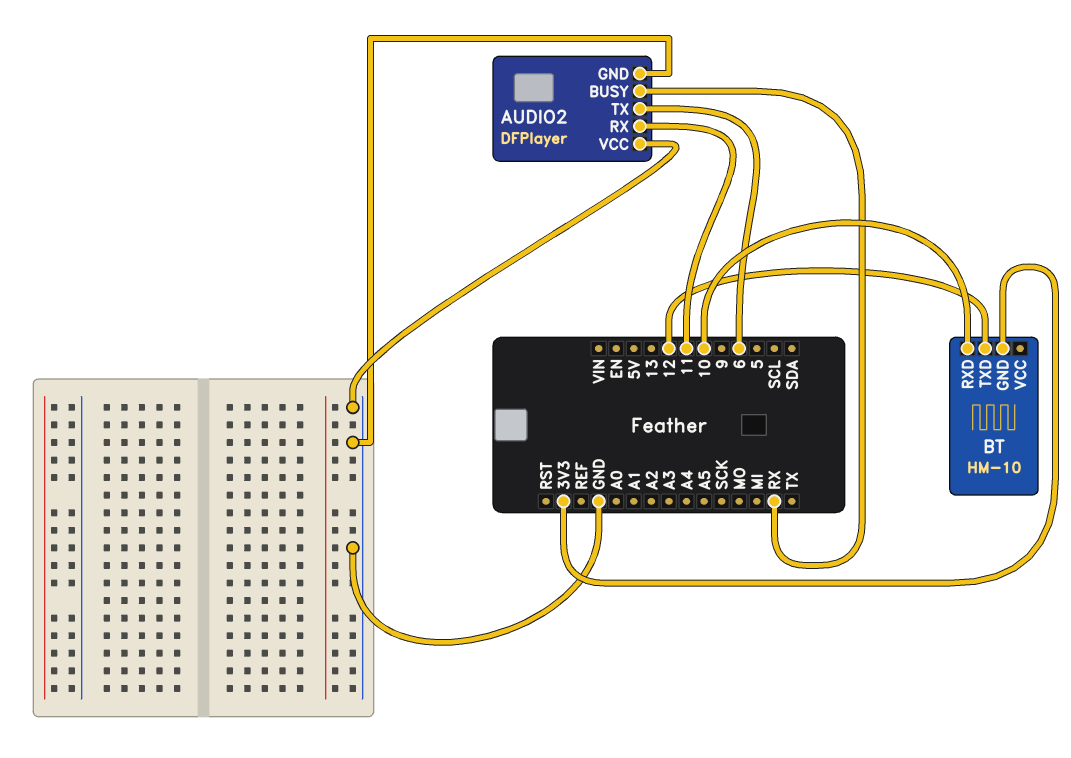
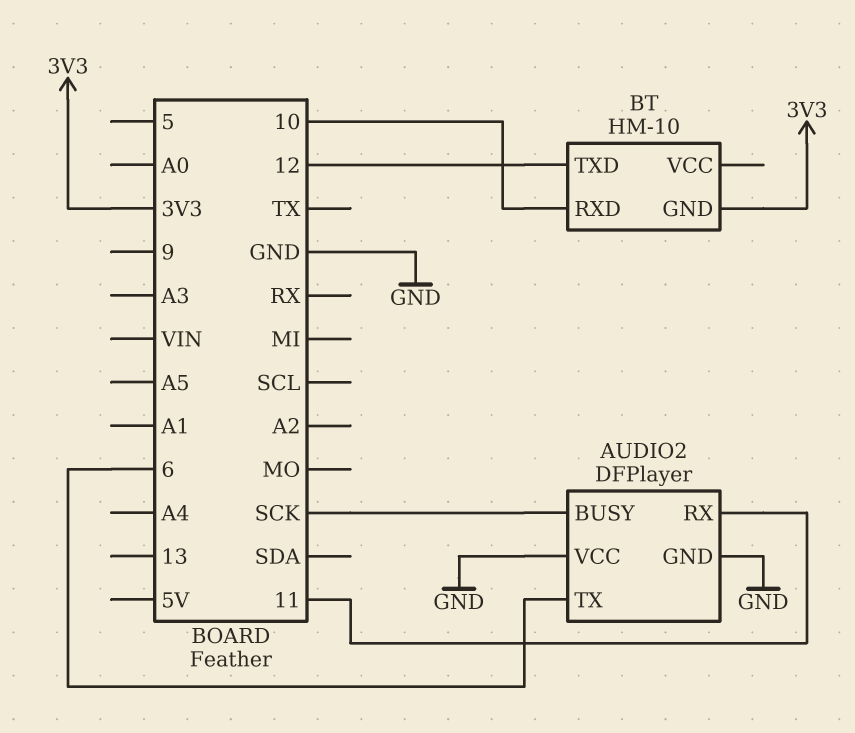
AUDIO2 pin BUSY: RX -> SCK

